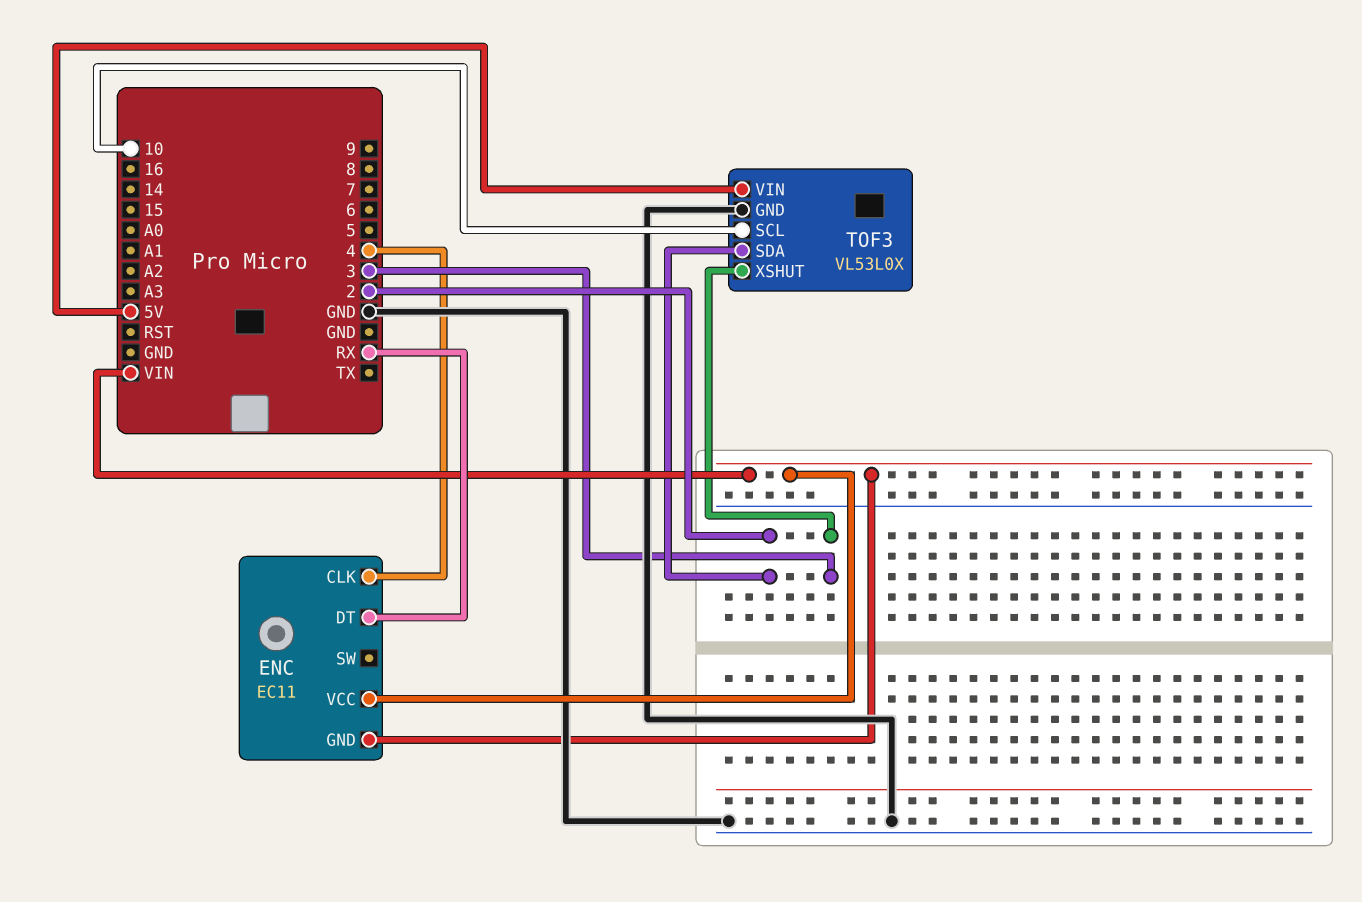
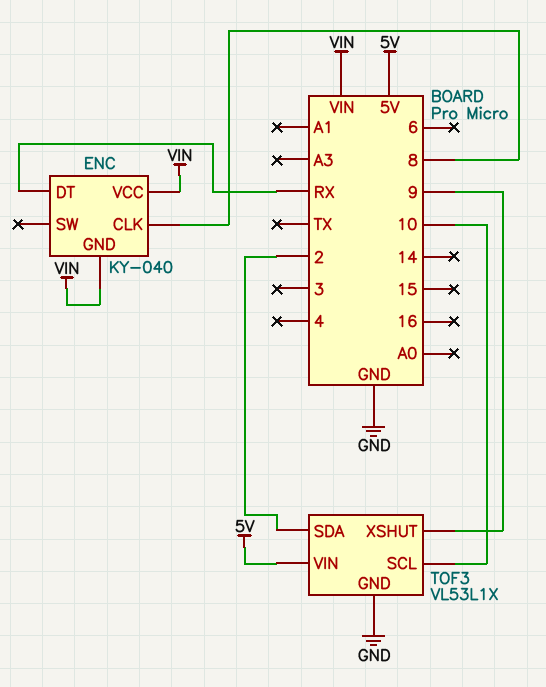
ENC: EC11 -> KY-040
ENC pin CLK: 4 -> 8
TOF3: VL53L0X -> VL53L1X
TOF3 pin XSHUT: 3 -> 9

